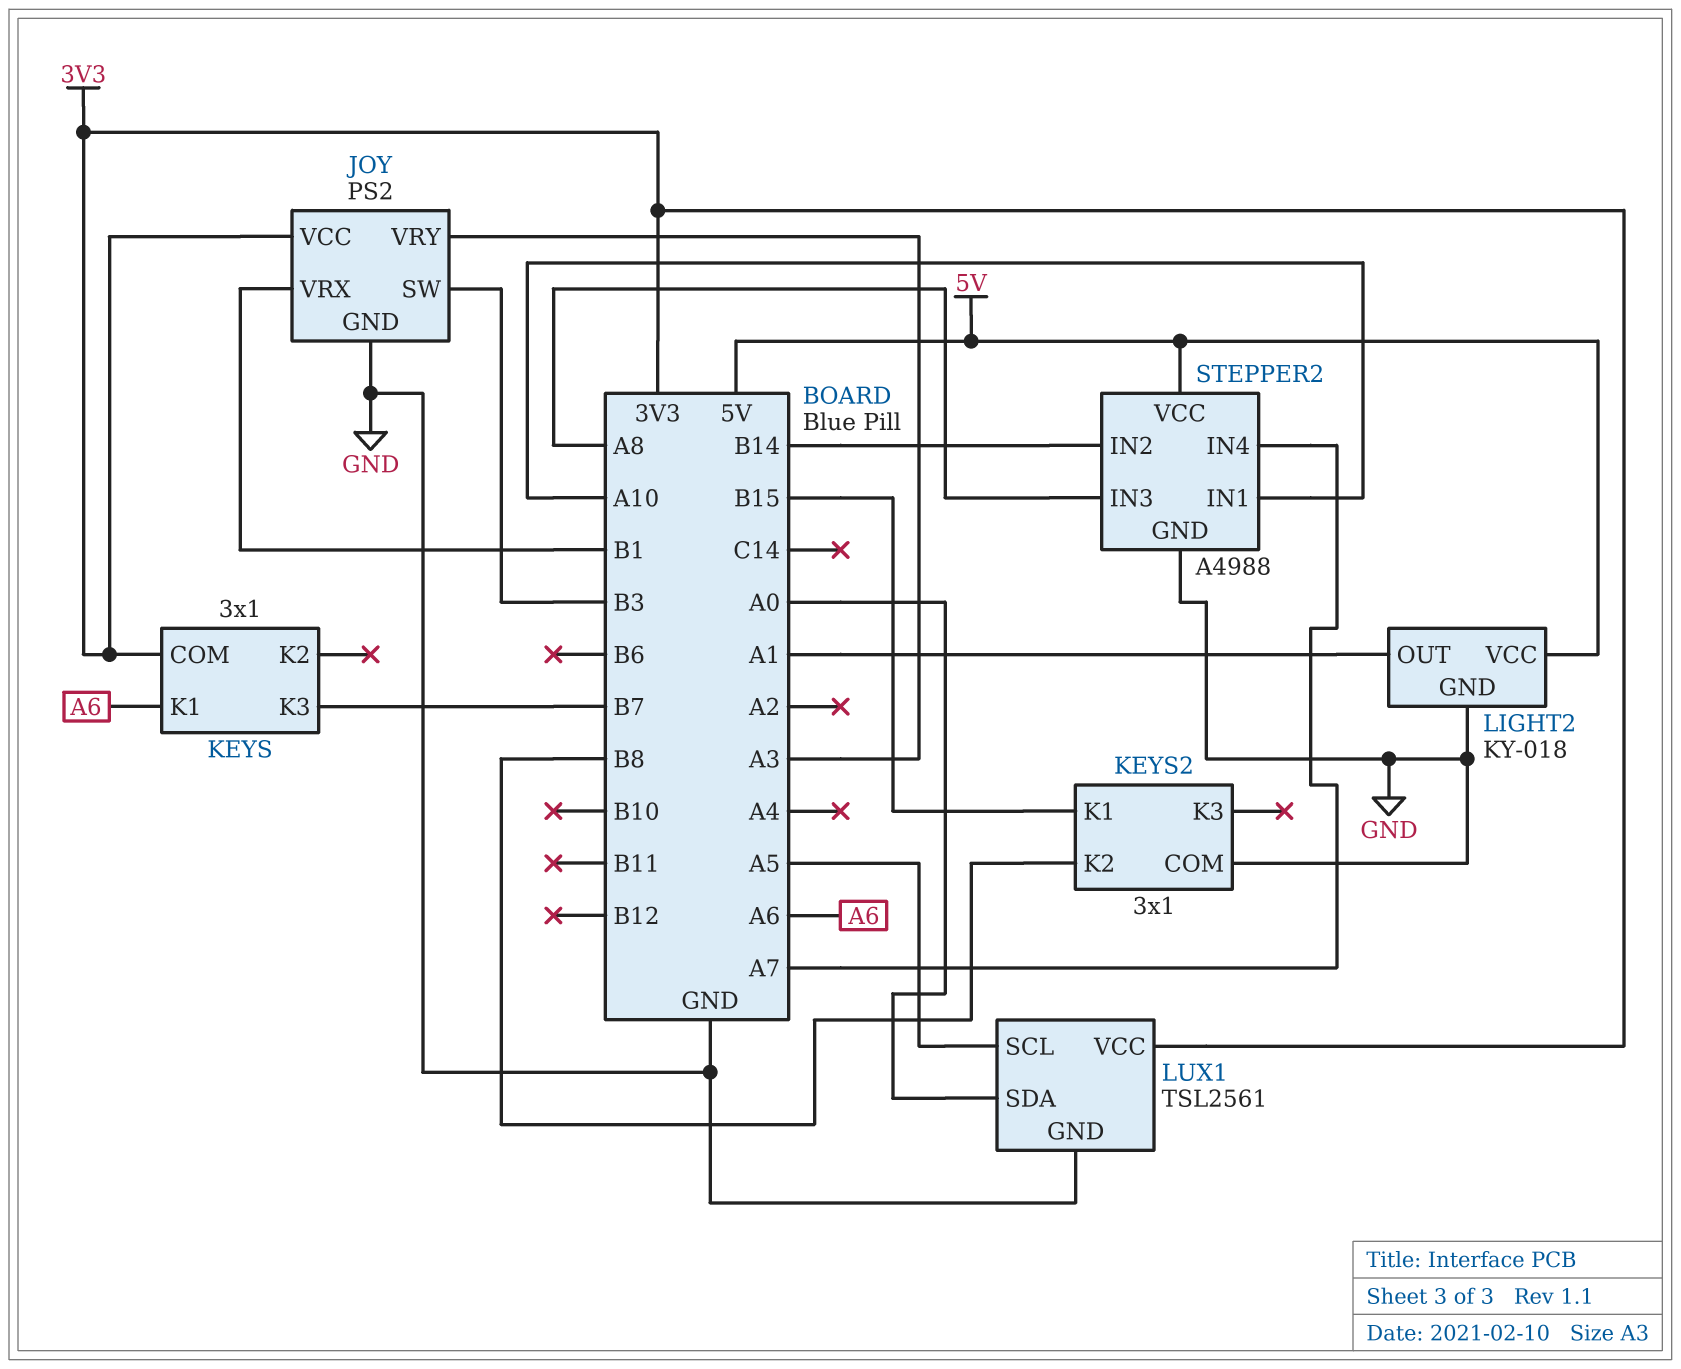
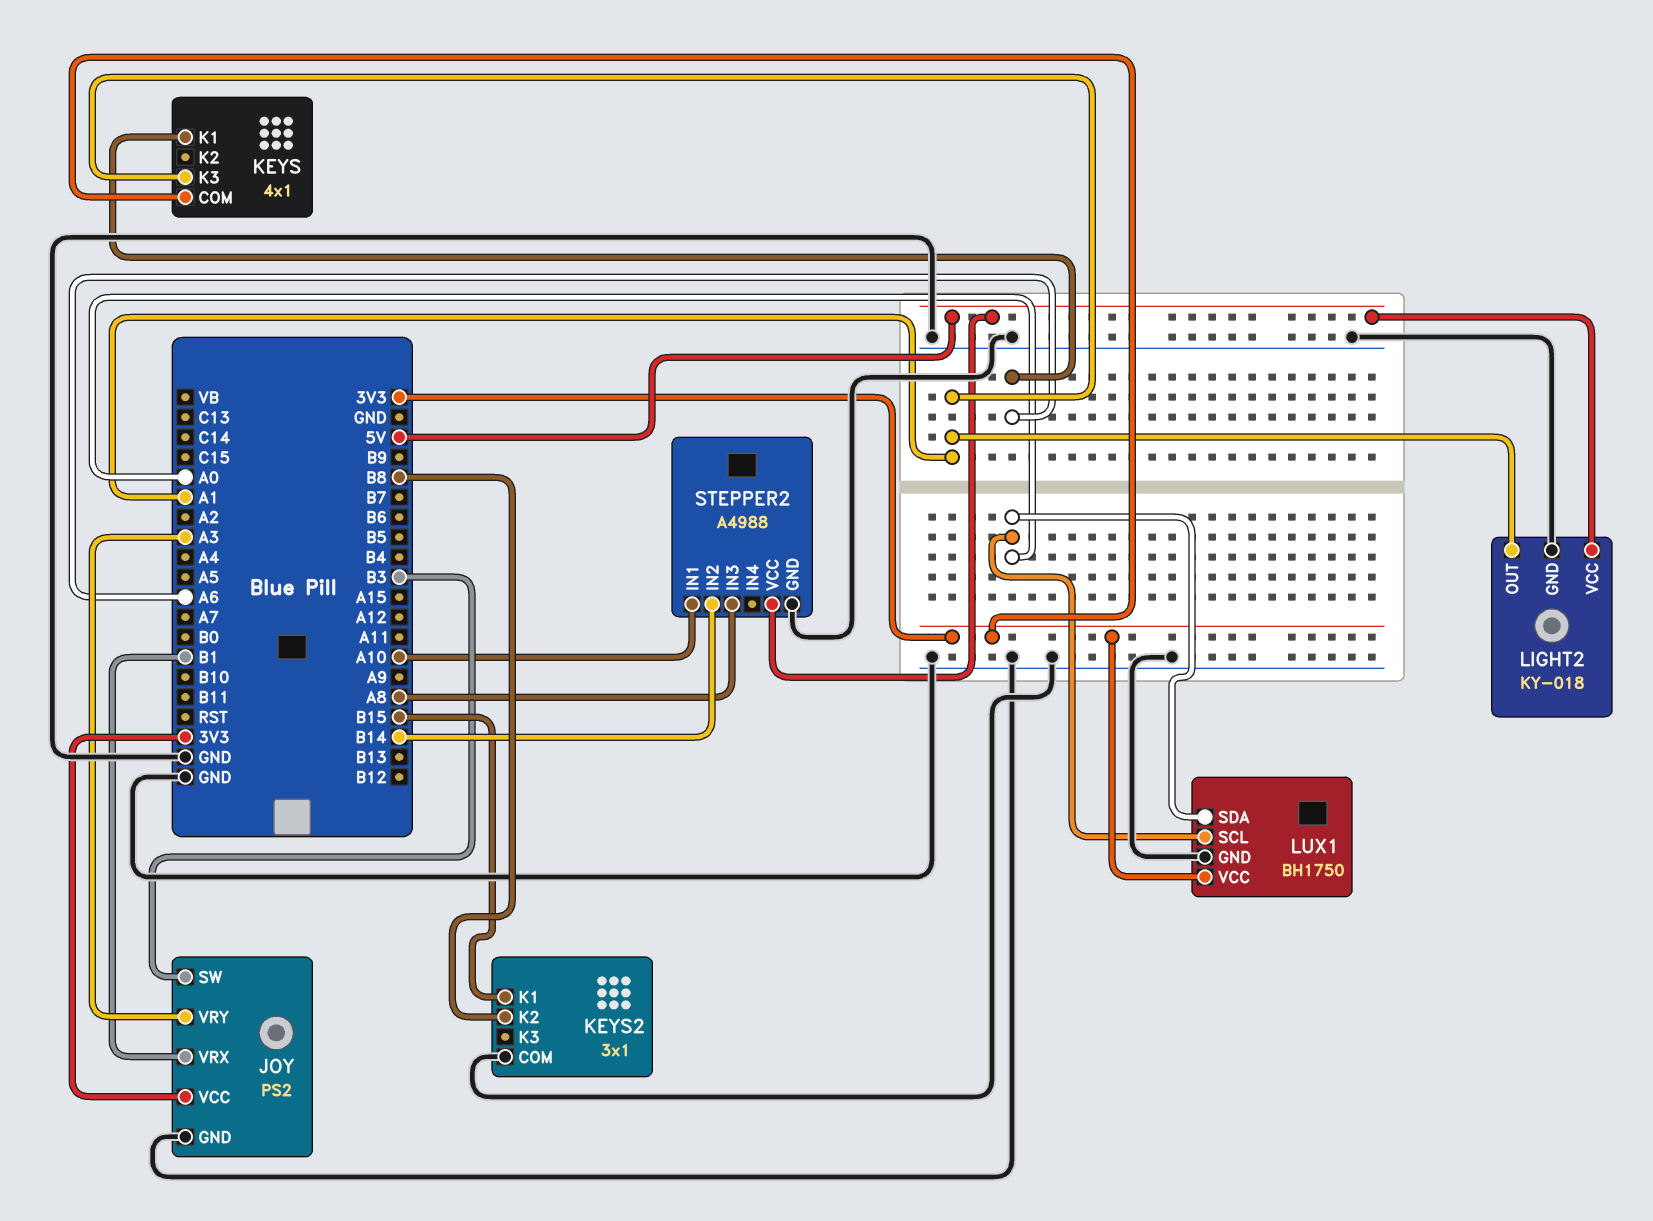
KEYS: 3x1 -> 4x1
KEYS pin K3: B7 -> A1
LUX1: TSL2561 -> BH1750
LUX1 pin SCL: A5 -> A0
STEPPER2 pin IN4: A7 -> none

